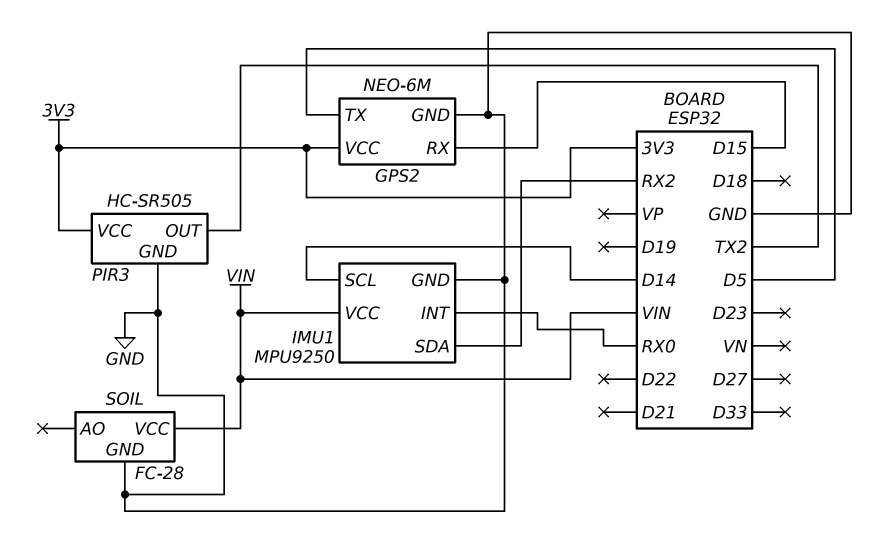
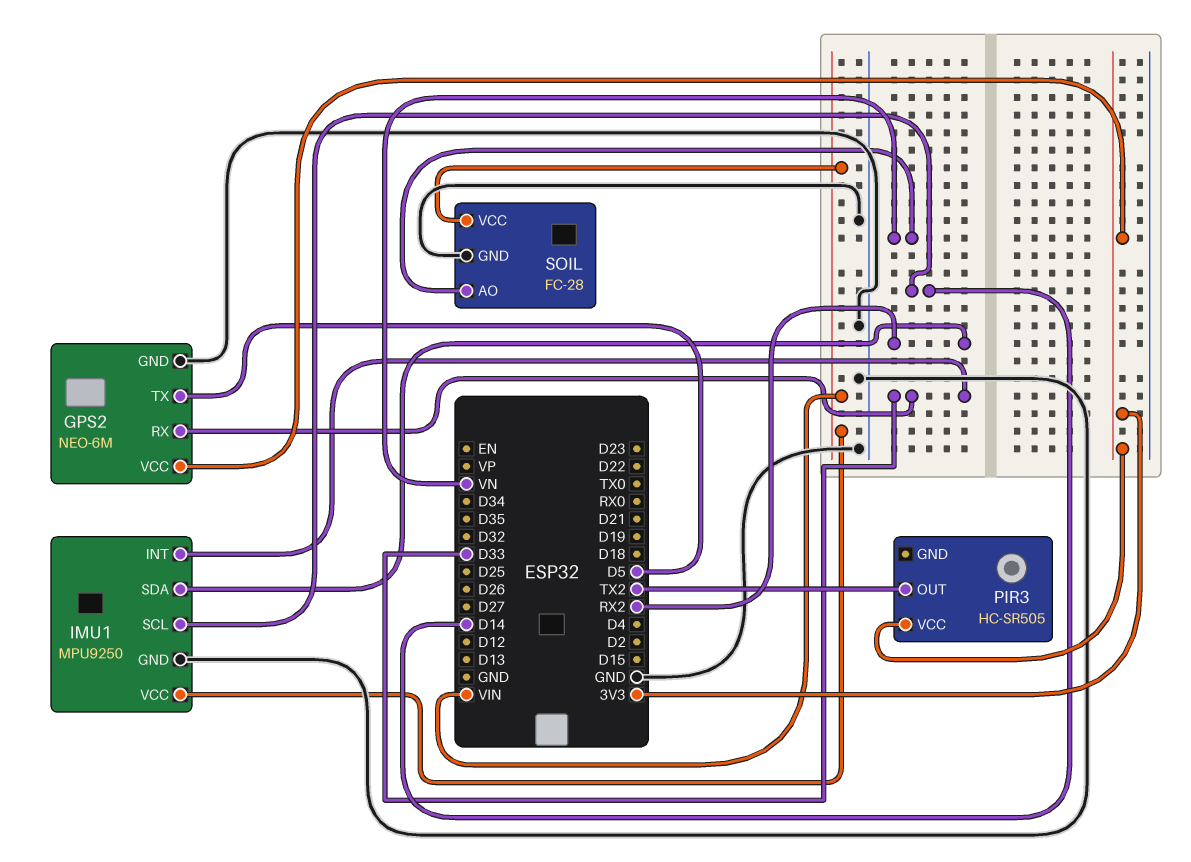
GPS2 pin RX: D15 -> D33
IMU1 pin INT: RX0 -> D33
PIR3 pin GND: GND -> none
SOIL pin AO: none -> VN

